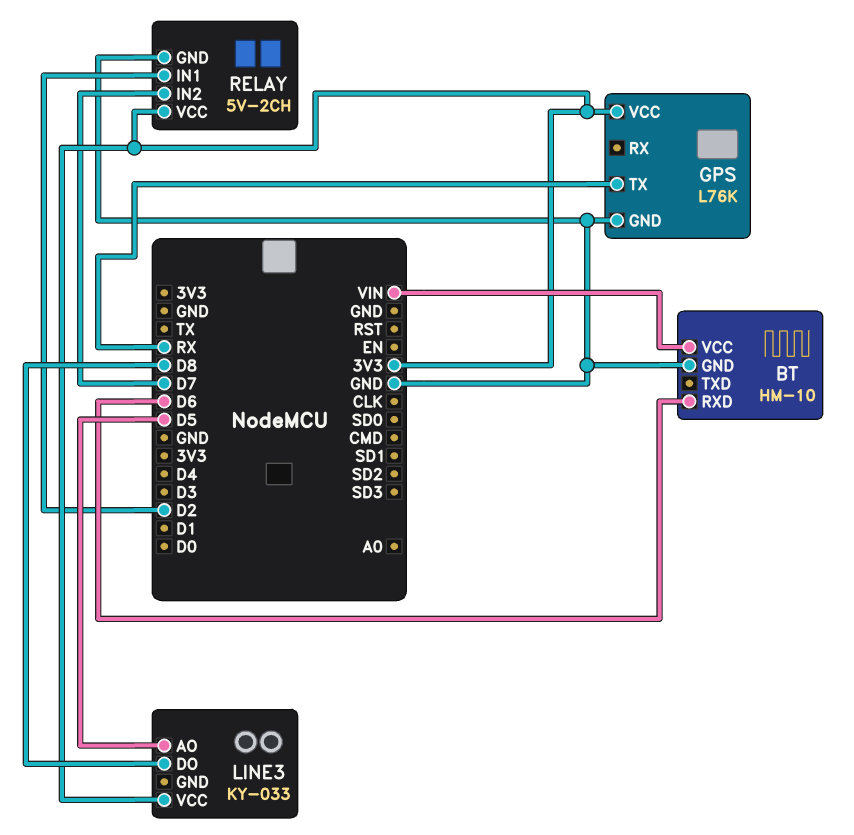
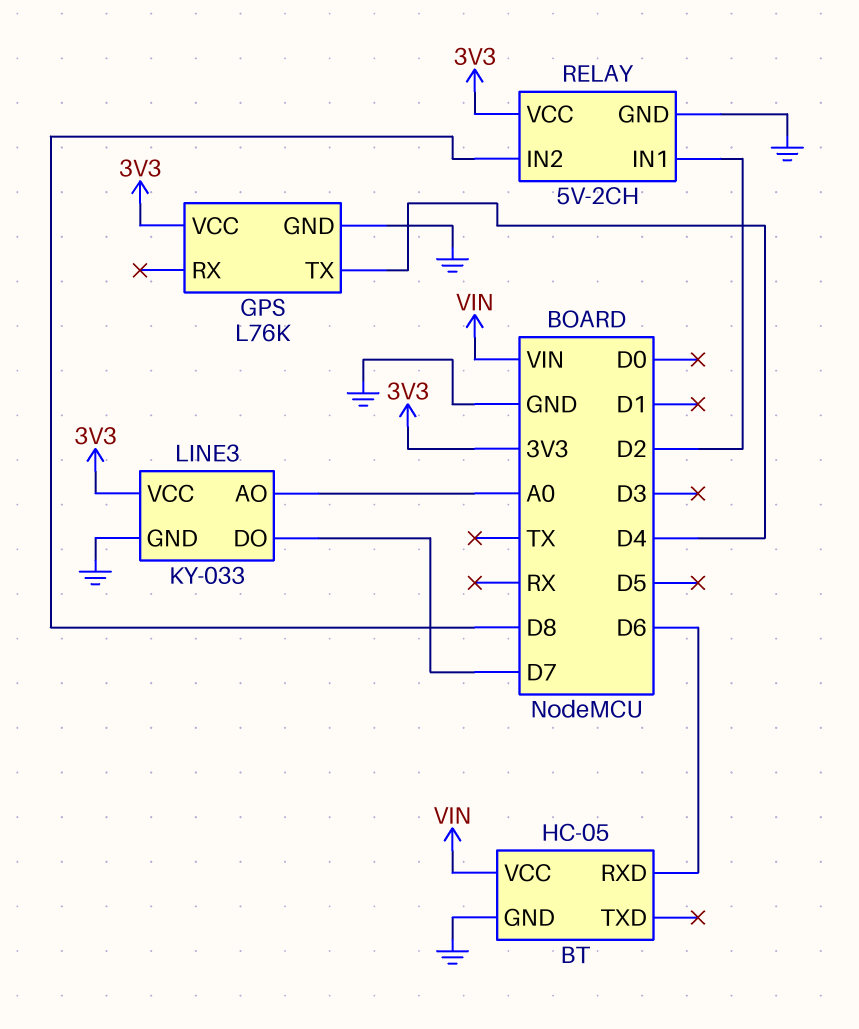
BT: HM-10 -> HC-05
GPS pin TX: RX -> D4
LINE3 pin AO: D5 -> A0
LINE3 pin DO: D8 -> D7
LINE3 pin GND: none -> GND
RELAY pin IN2: D7 -> D8

